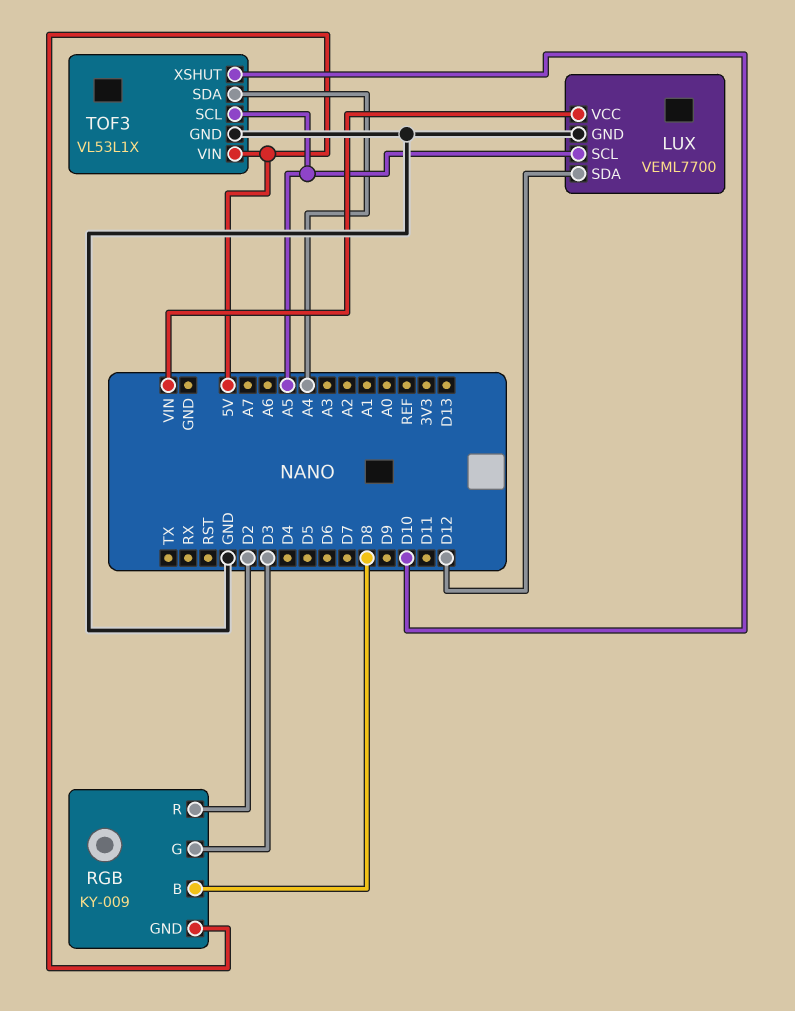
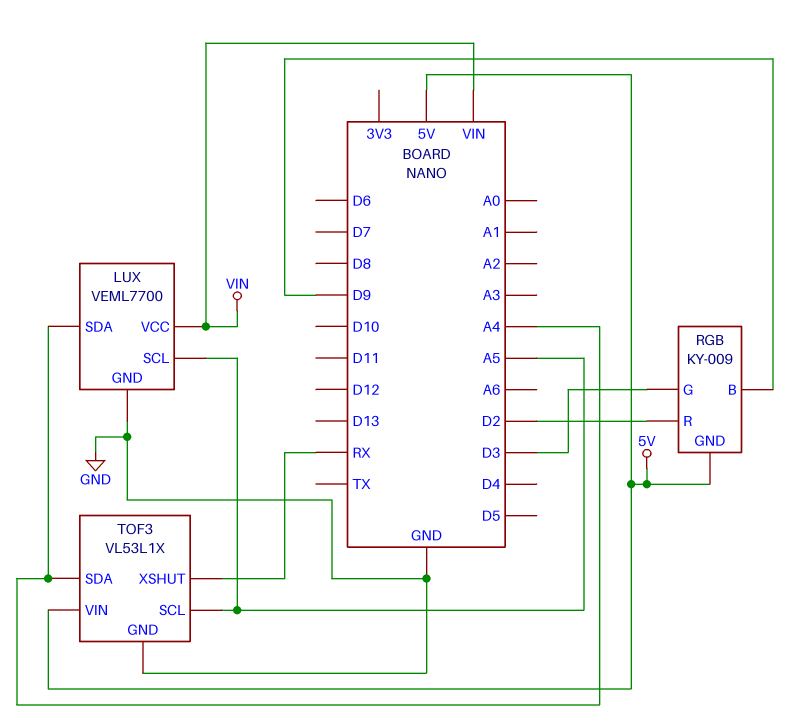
LUX pin SDA: D12 -> A4
RGB pin B: D8 -> D9
TOF3 pin XSHUT: D10 -> RX

